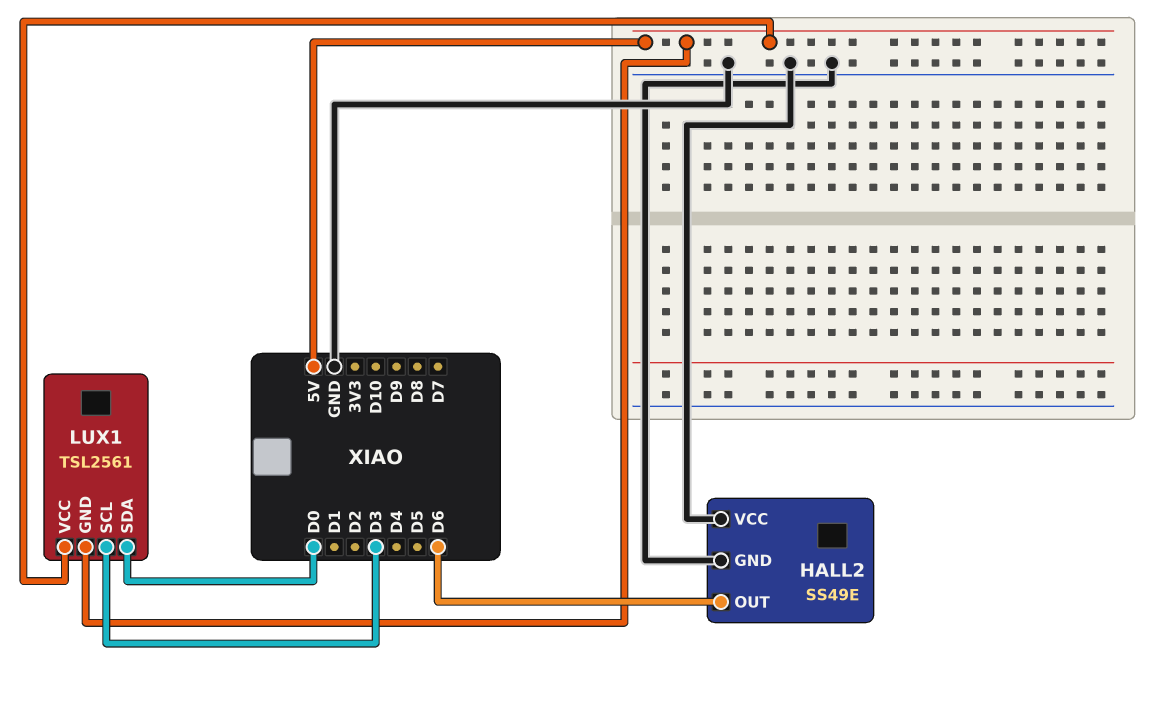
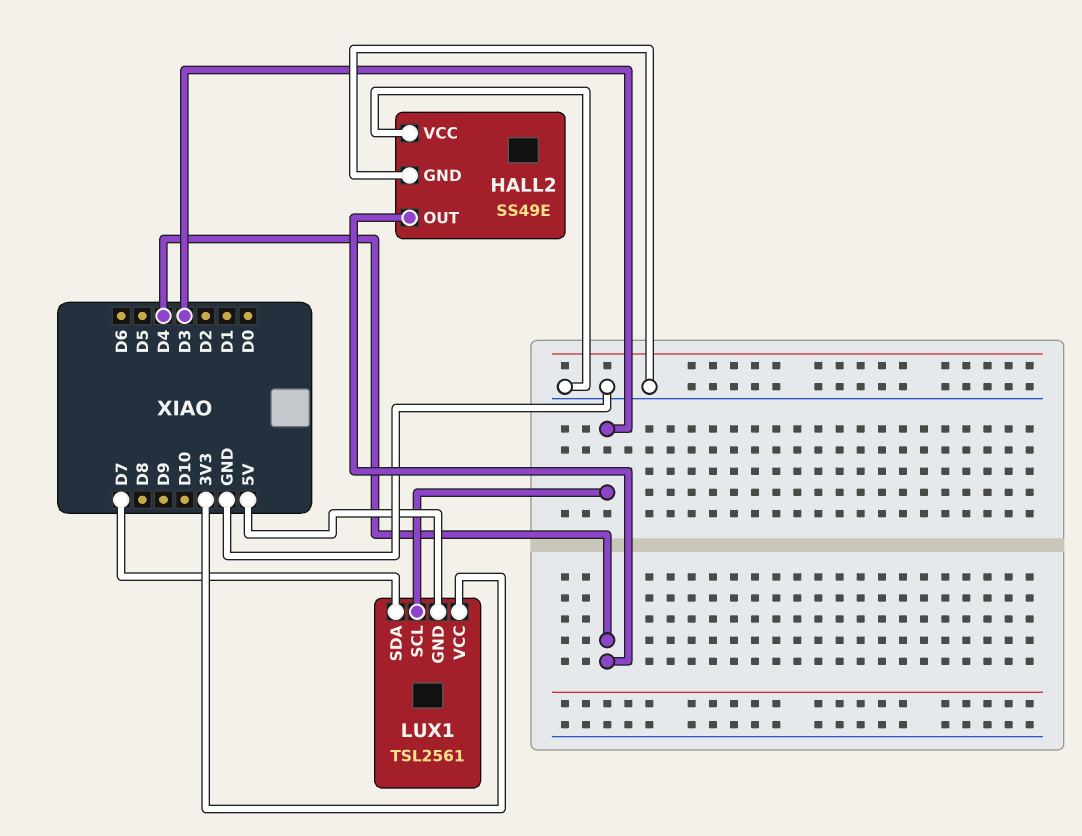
HALL2 pin OUT: D6 -> D4
LUX1 pin SDA: D0 -> D7
LUX1 pin VCC: 5V -> 3V3

